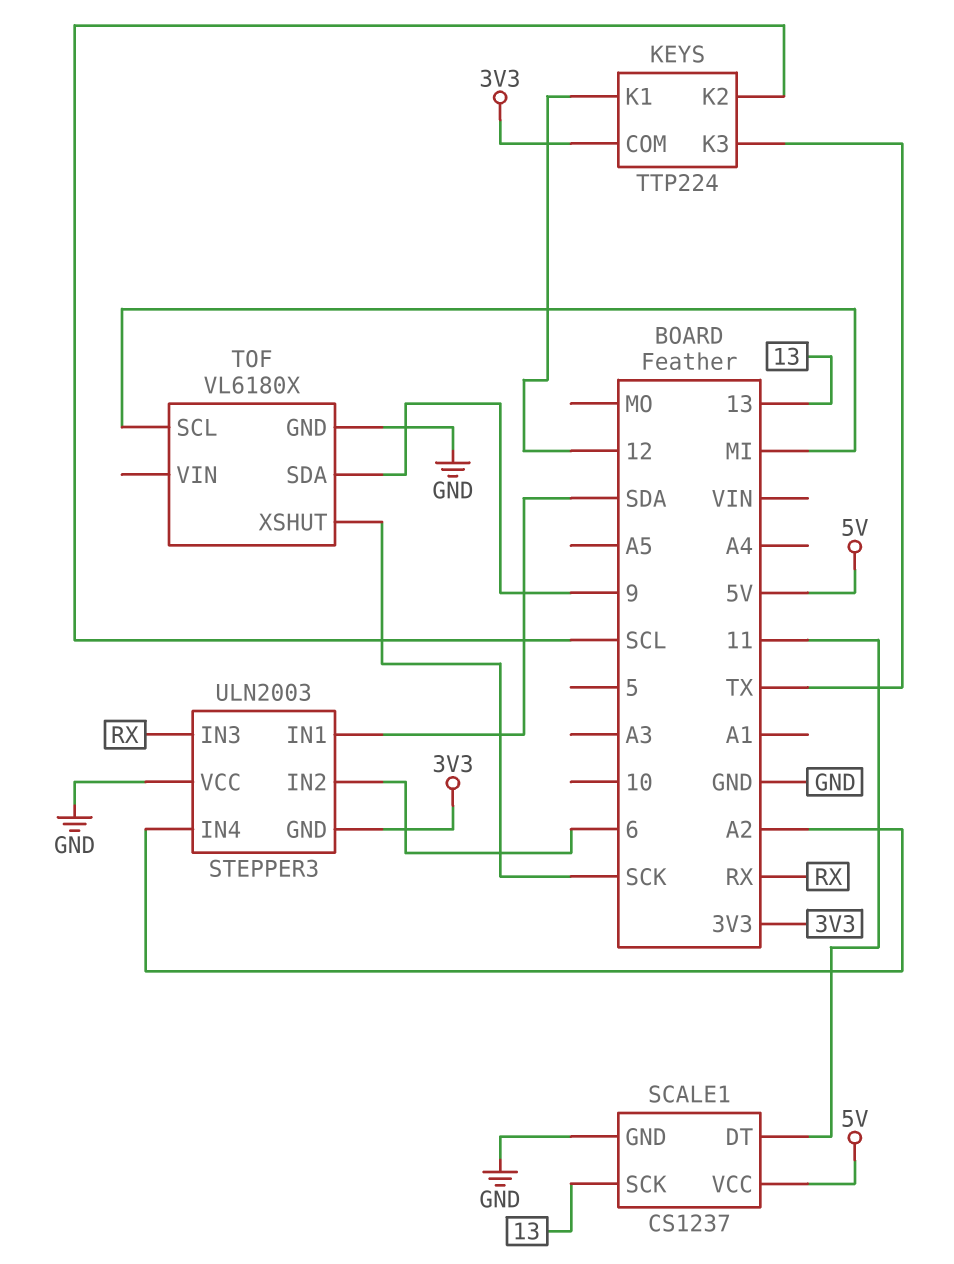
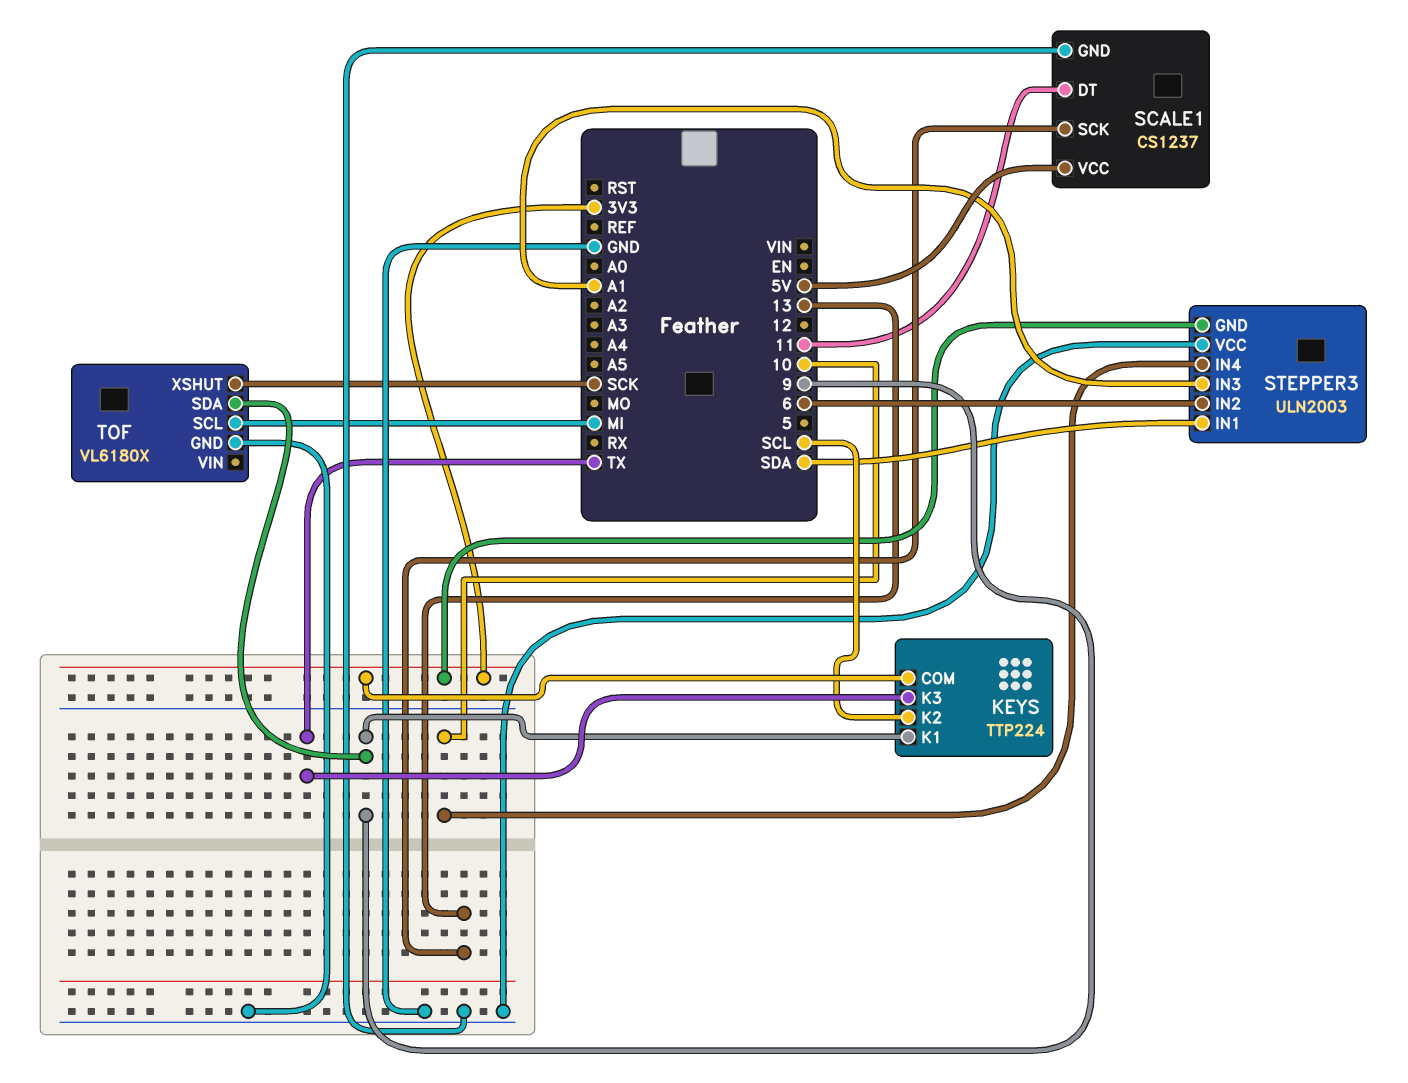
KEYS pin K1: 12 -> 9
STEPPER3 pin IN3: RX -> A1
STEPPER3 pin IN4: A2 -> 10

